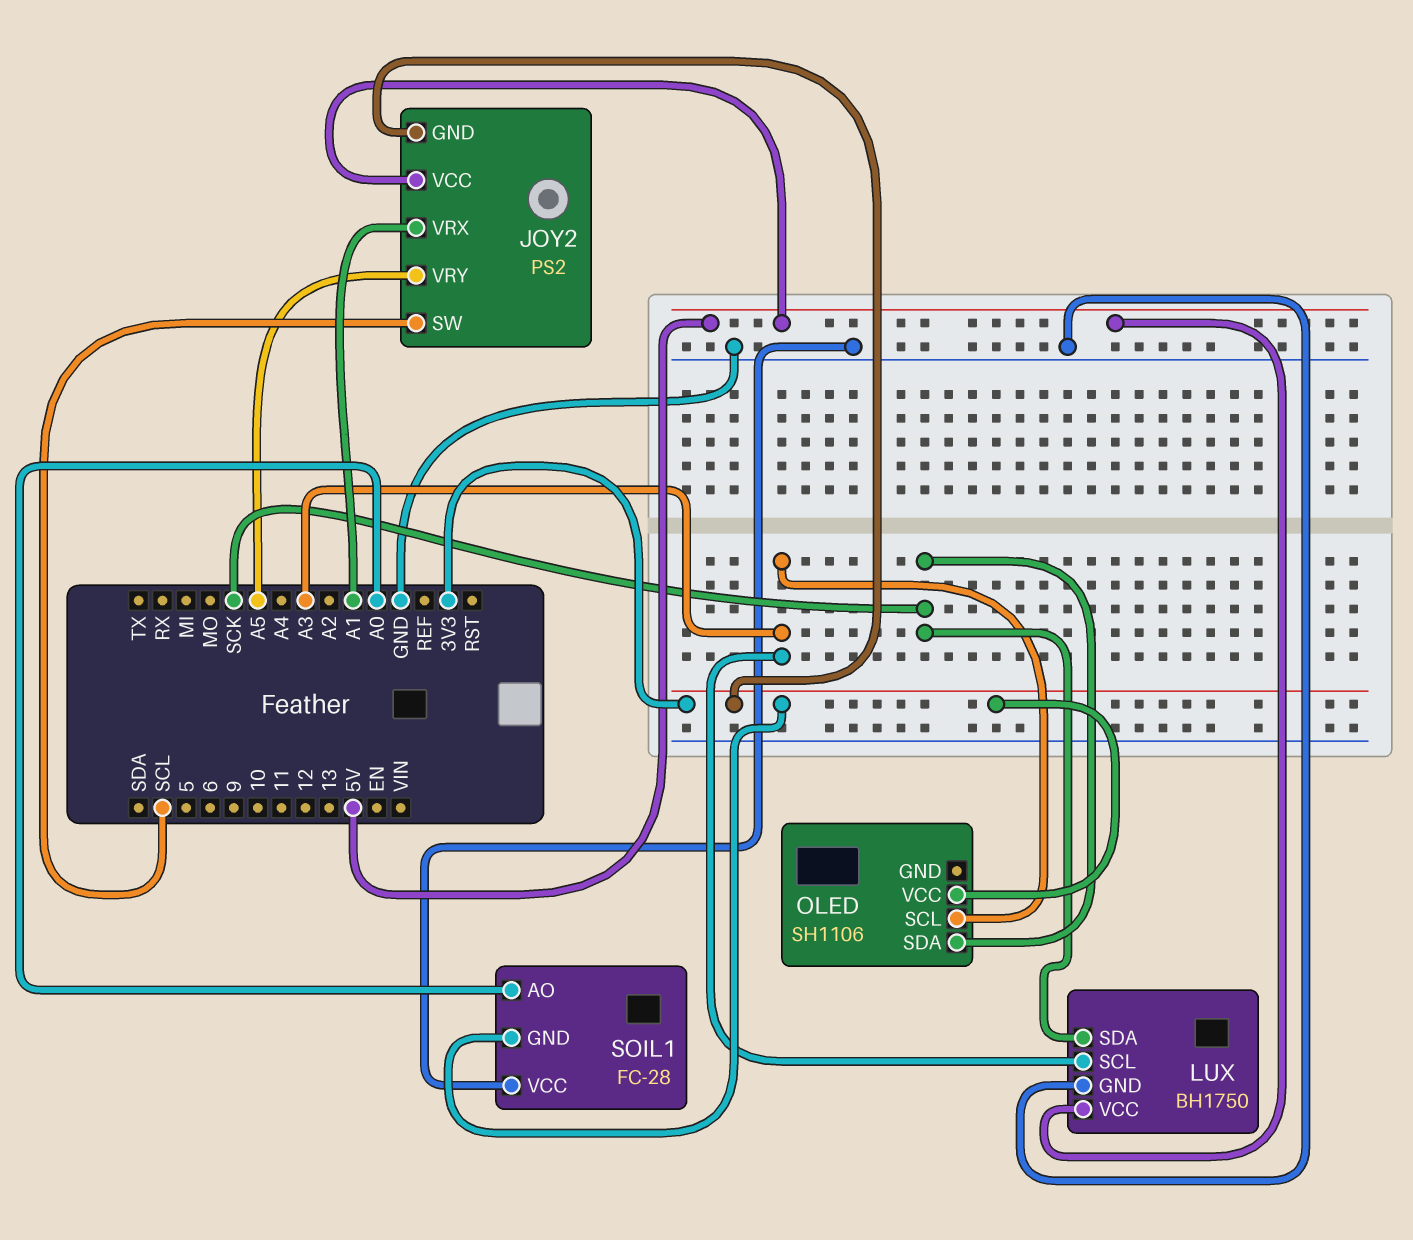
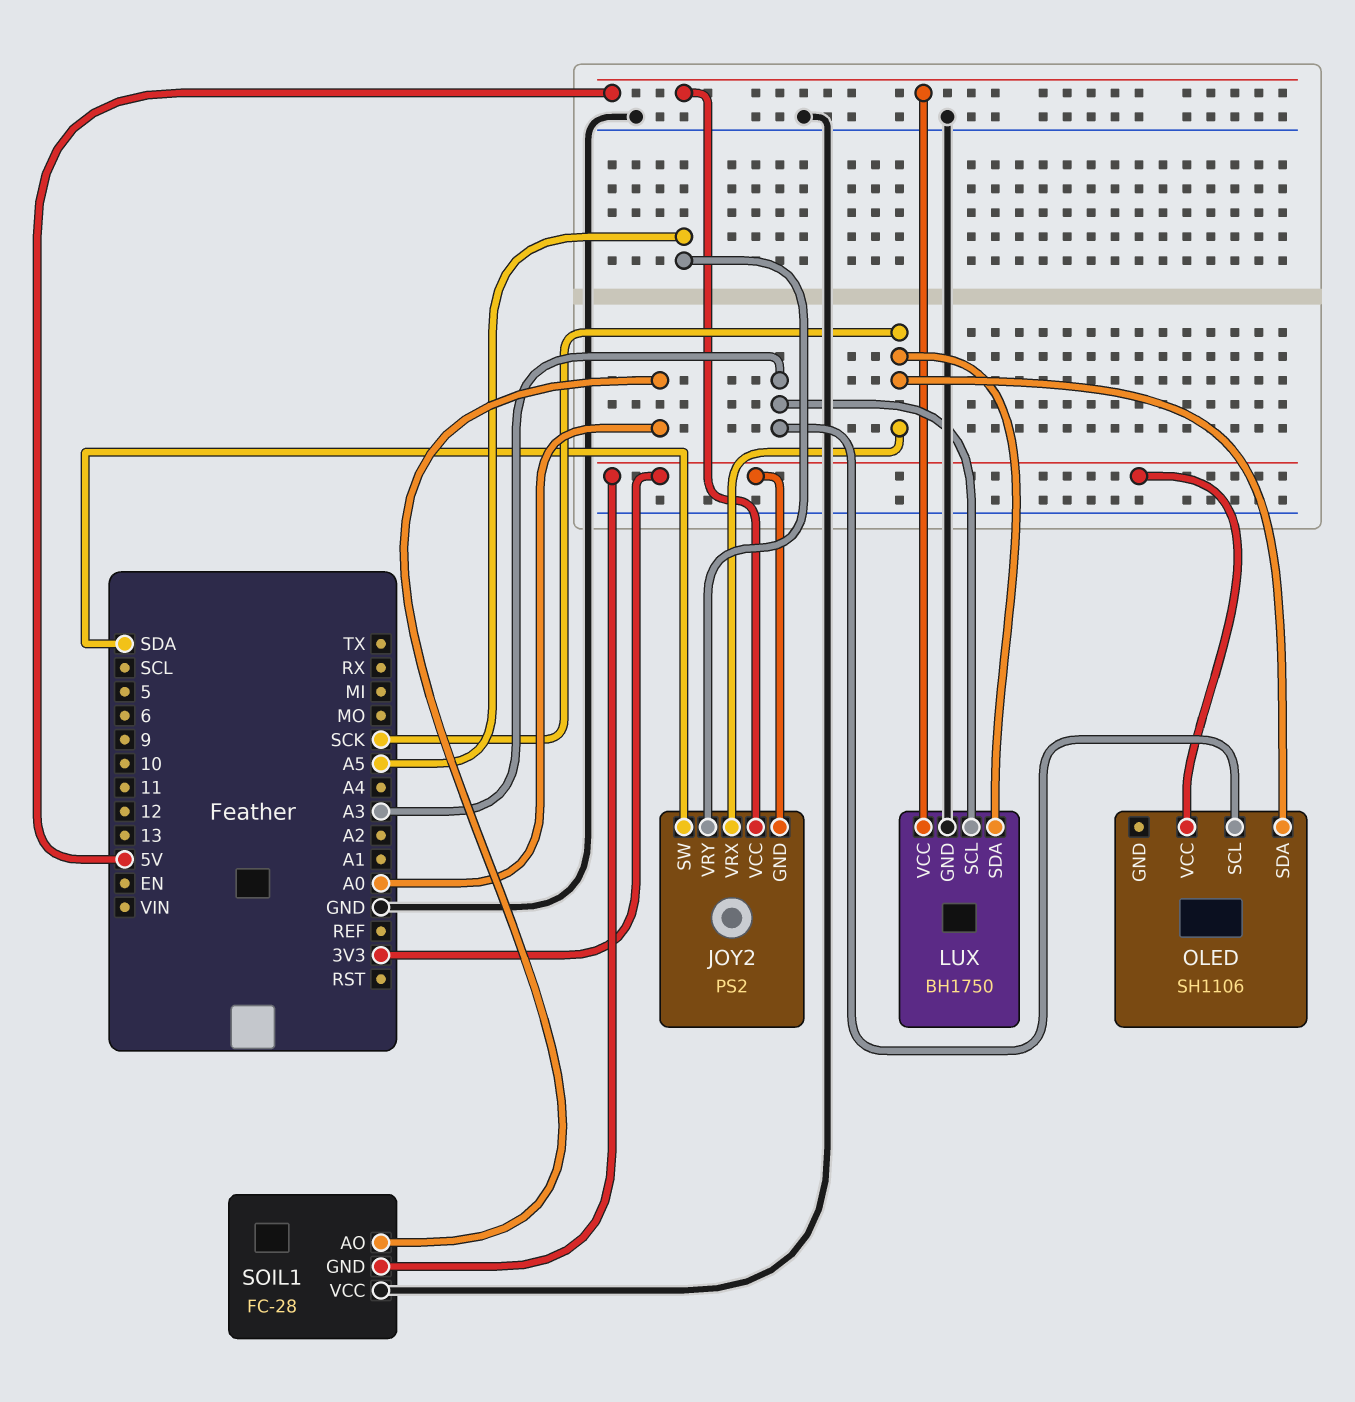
JOY2 pin SW: SCL -> SDA
JOY2 pin VRX: A1 -> SCK

